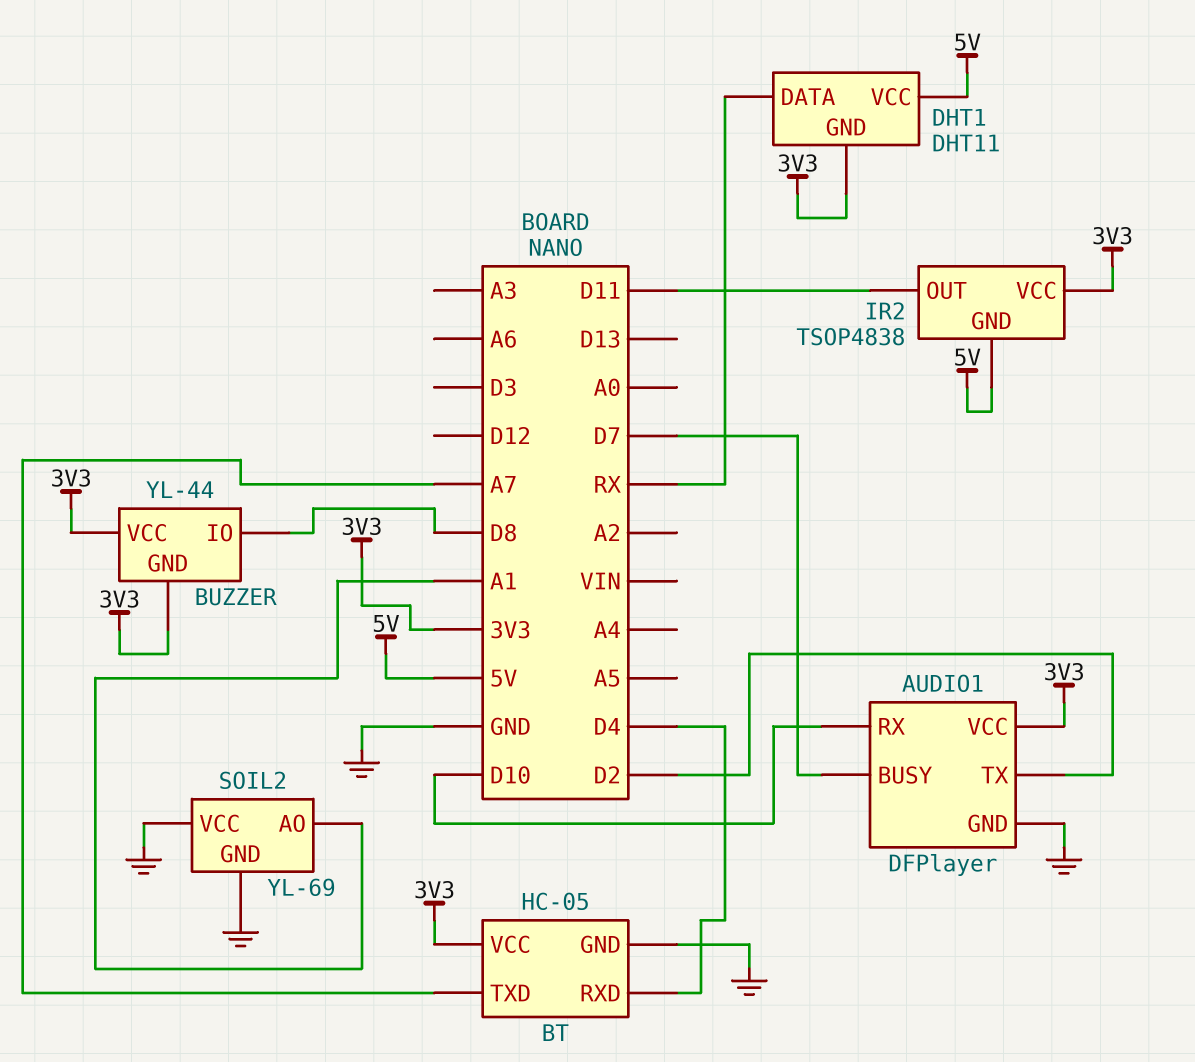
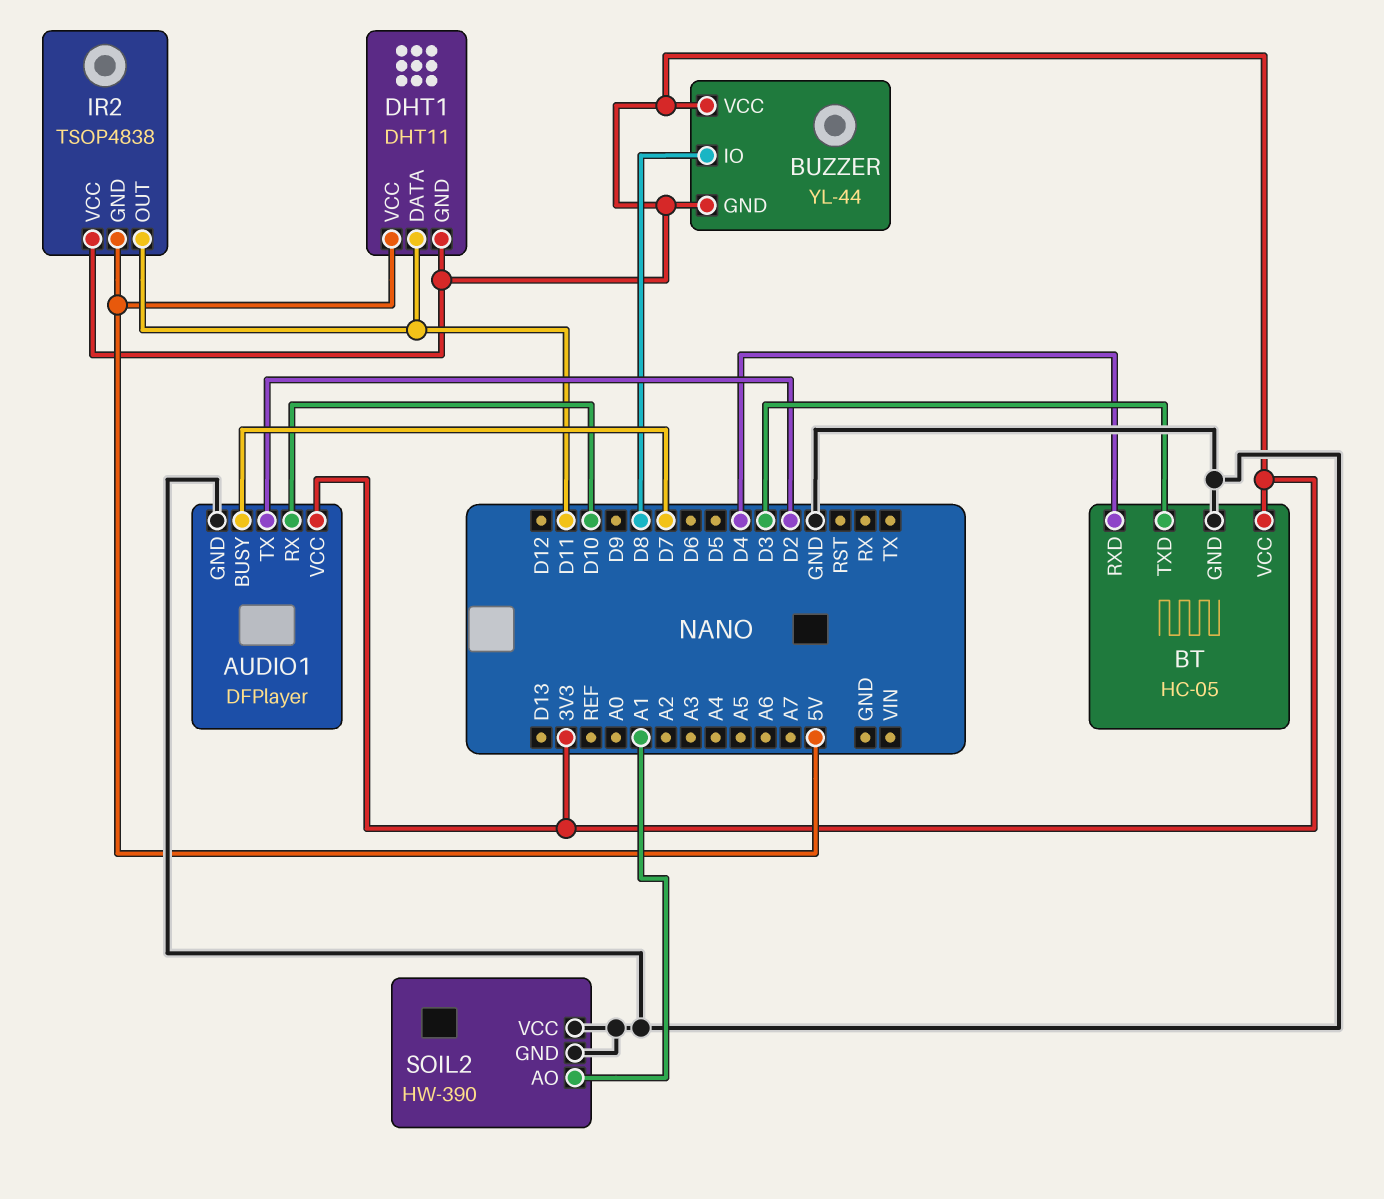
BT pin TXD: A7 -> D3
DHT1 pin DATA: RX -> D11
SOIL2: YL-69 -> HW-390

